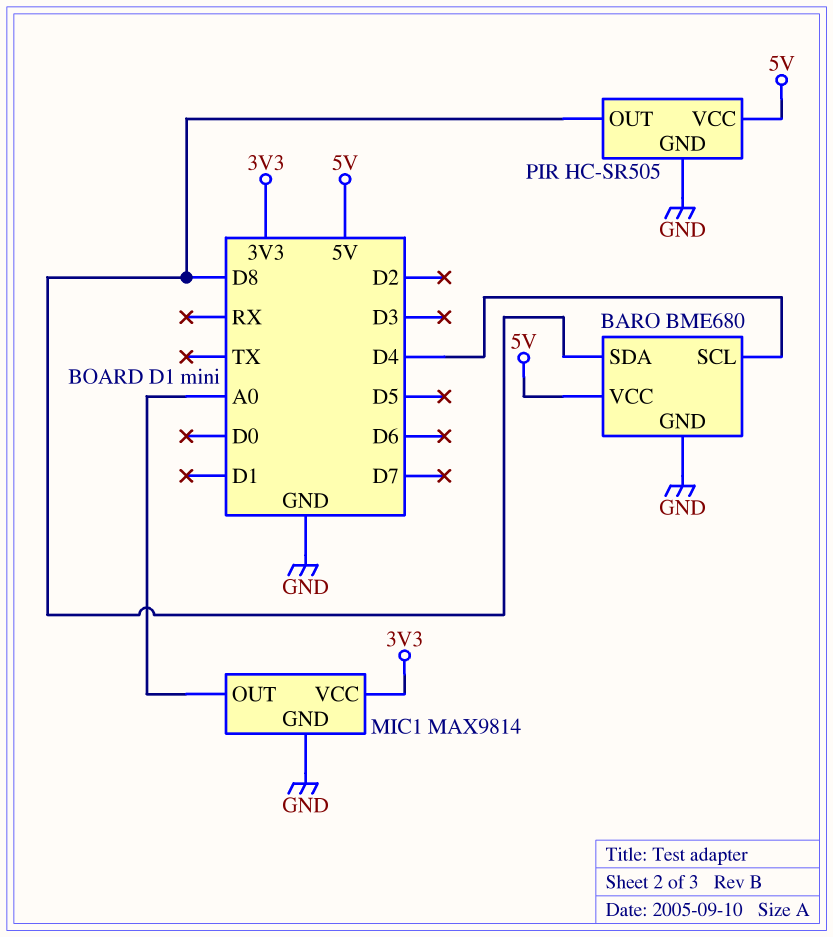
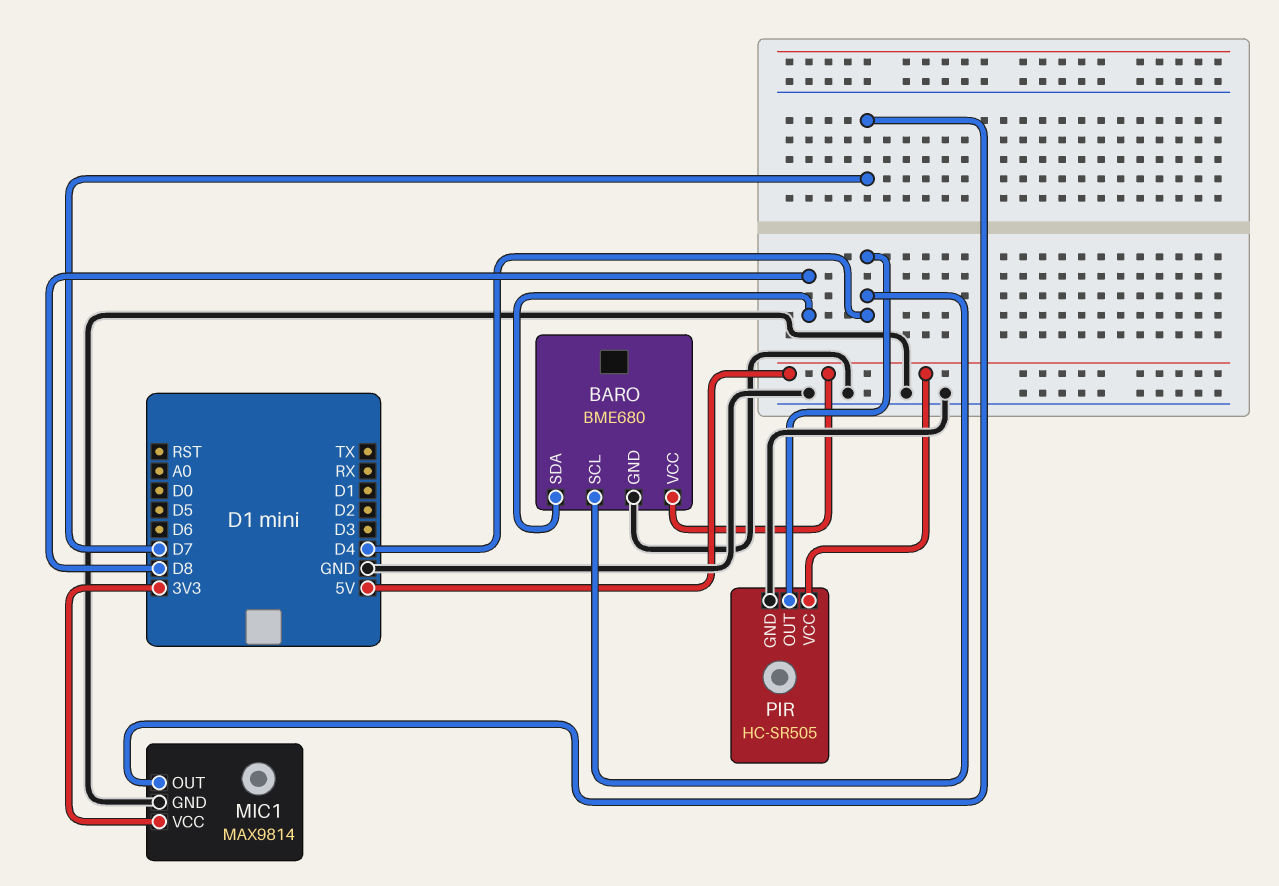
MIC1 pin OUT: A0 -> D7
PIR pin OUT: D8 -> D4

